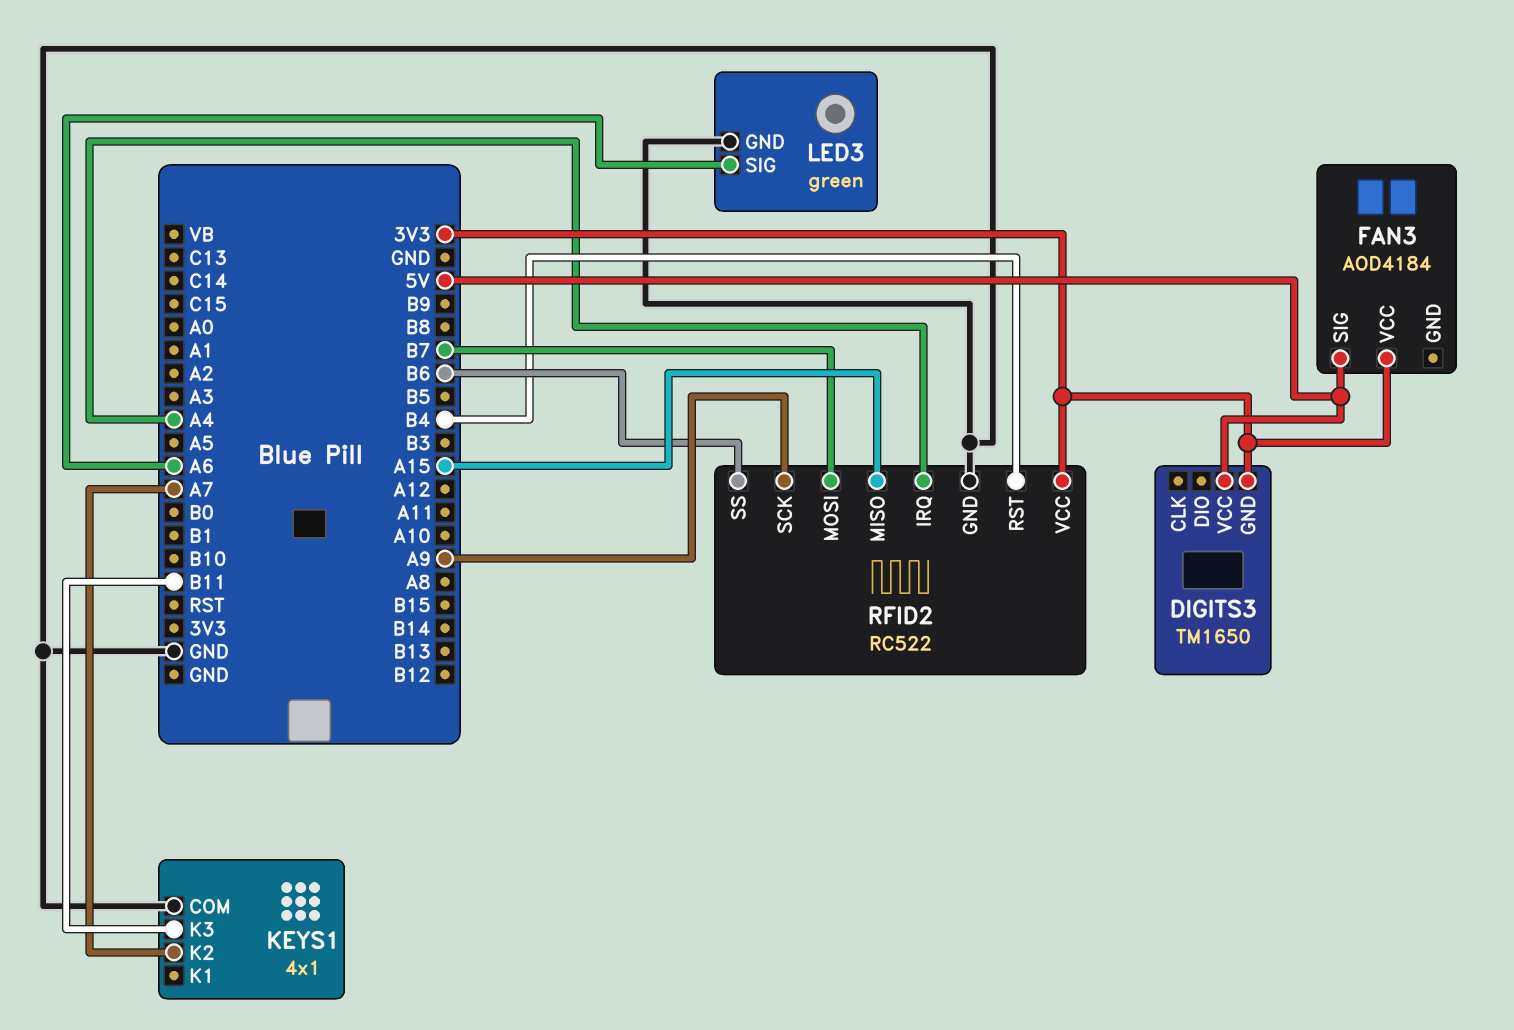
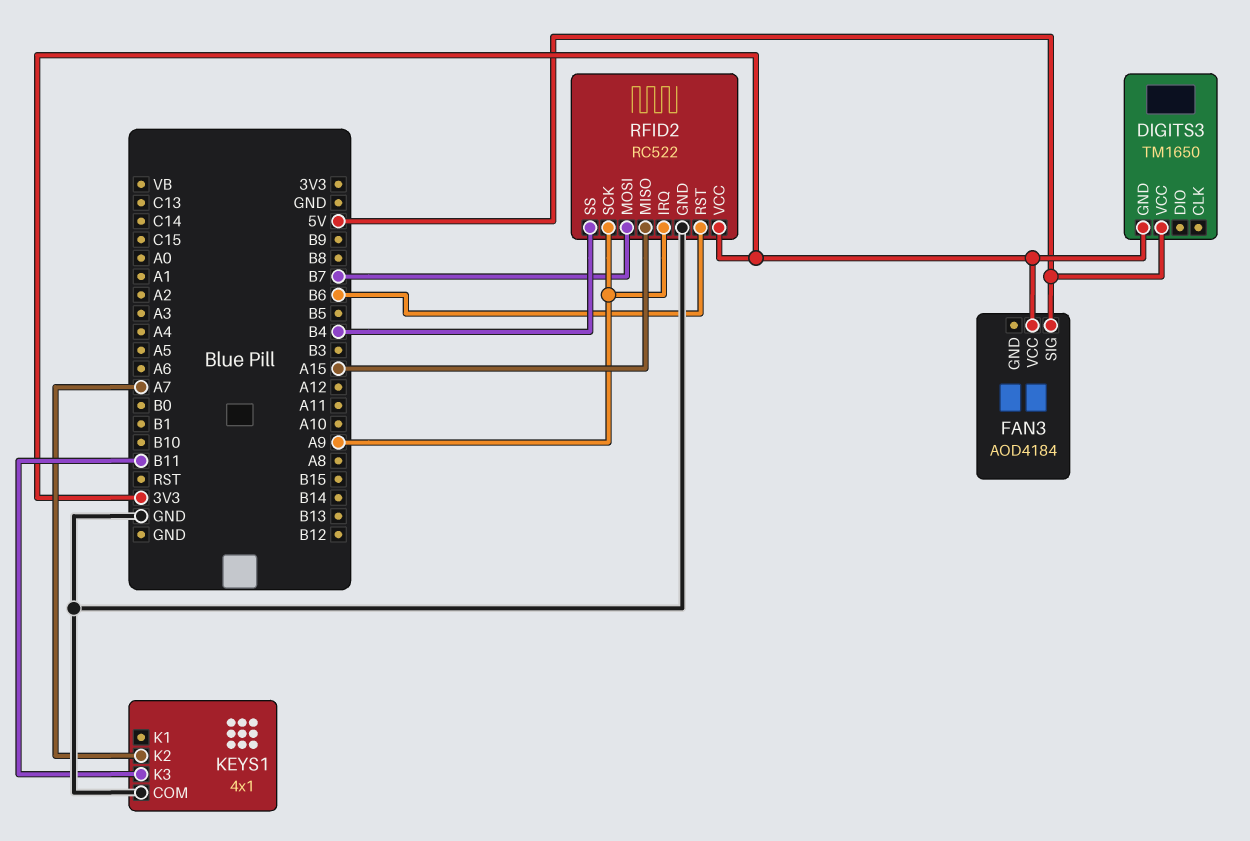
LED3: green -> none
LED3 pin GND: GND -> none
LED3 pin SIG: A6 -> none
RFID2 pin IRQ: A4 -> A9
RFID2 pin RST: B4 -> B6
RFID2 pin SS: B6 -> B4

